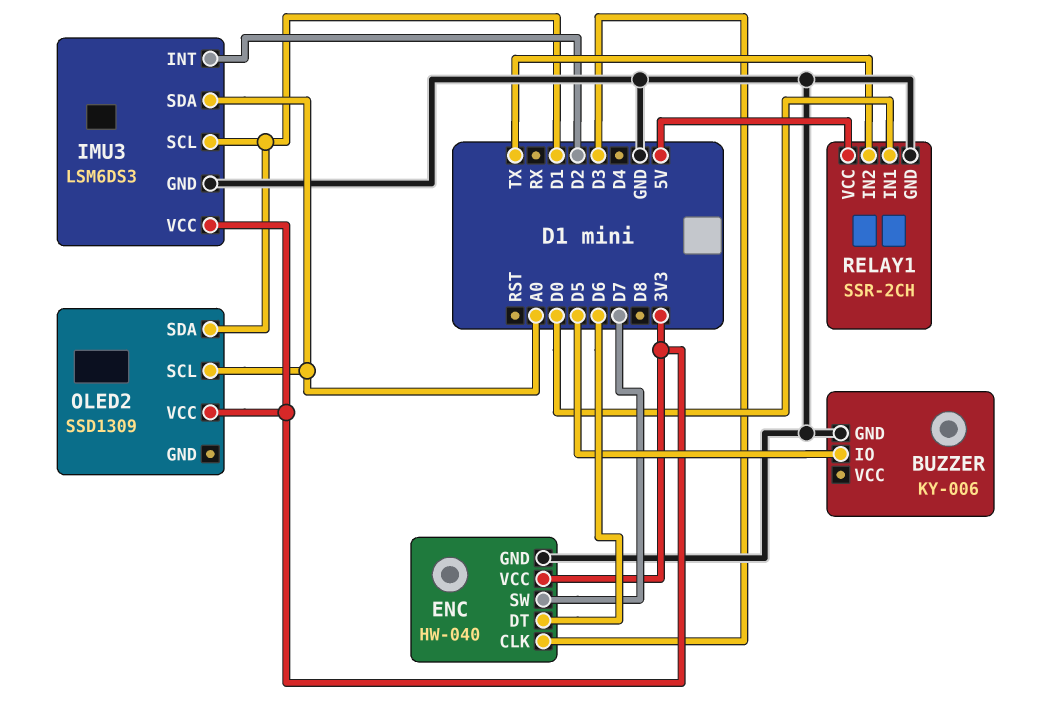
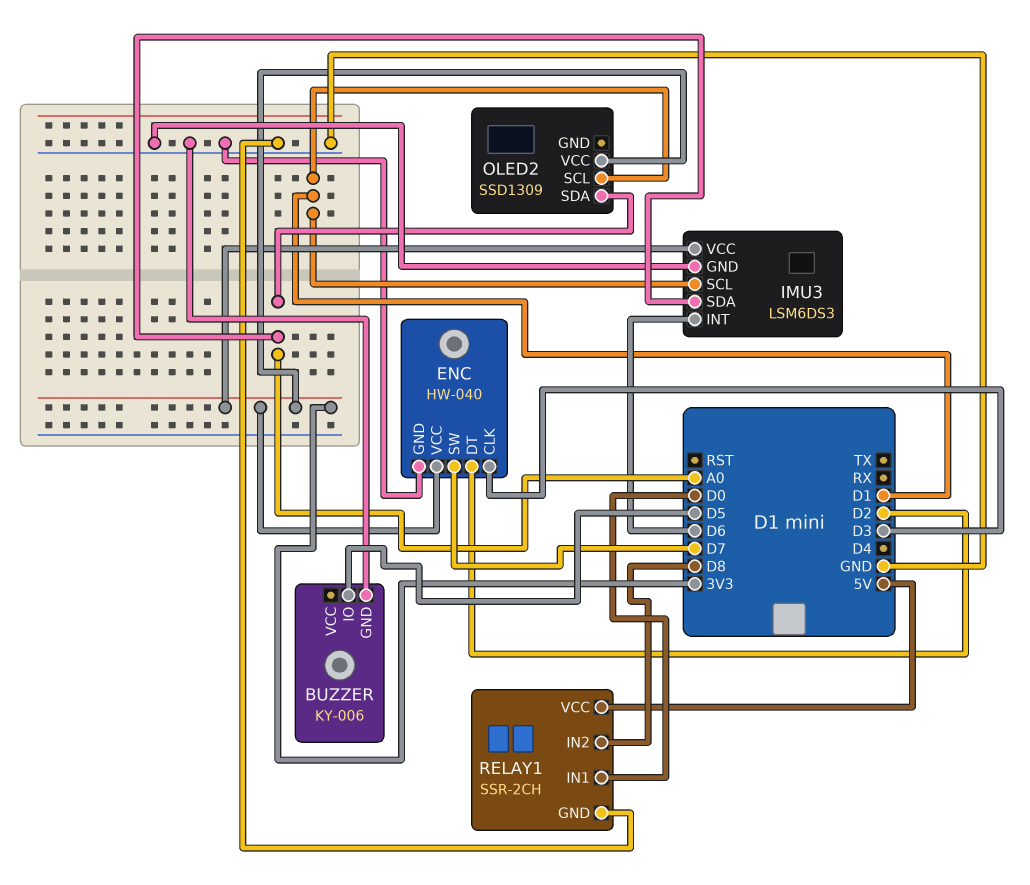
ENC pin DT: D6 -> D2
IMU3 pin INT: D2 -> D6
OLED2 pin SCL: A0 -> D1
OLED2 pin SDA: D1 -> A0
RELAY1 pin IN2: TX -> D8

